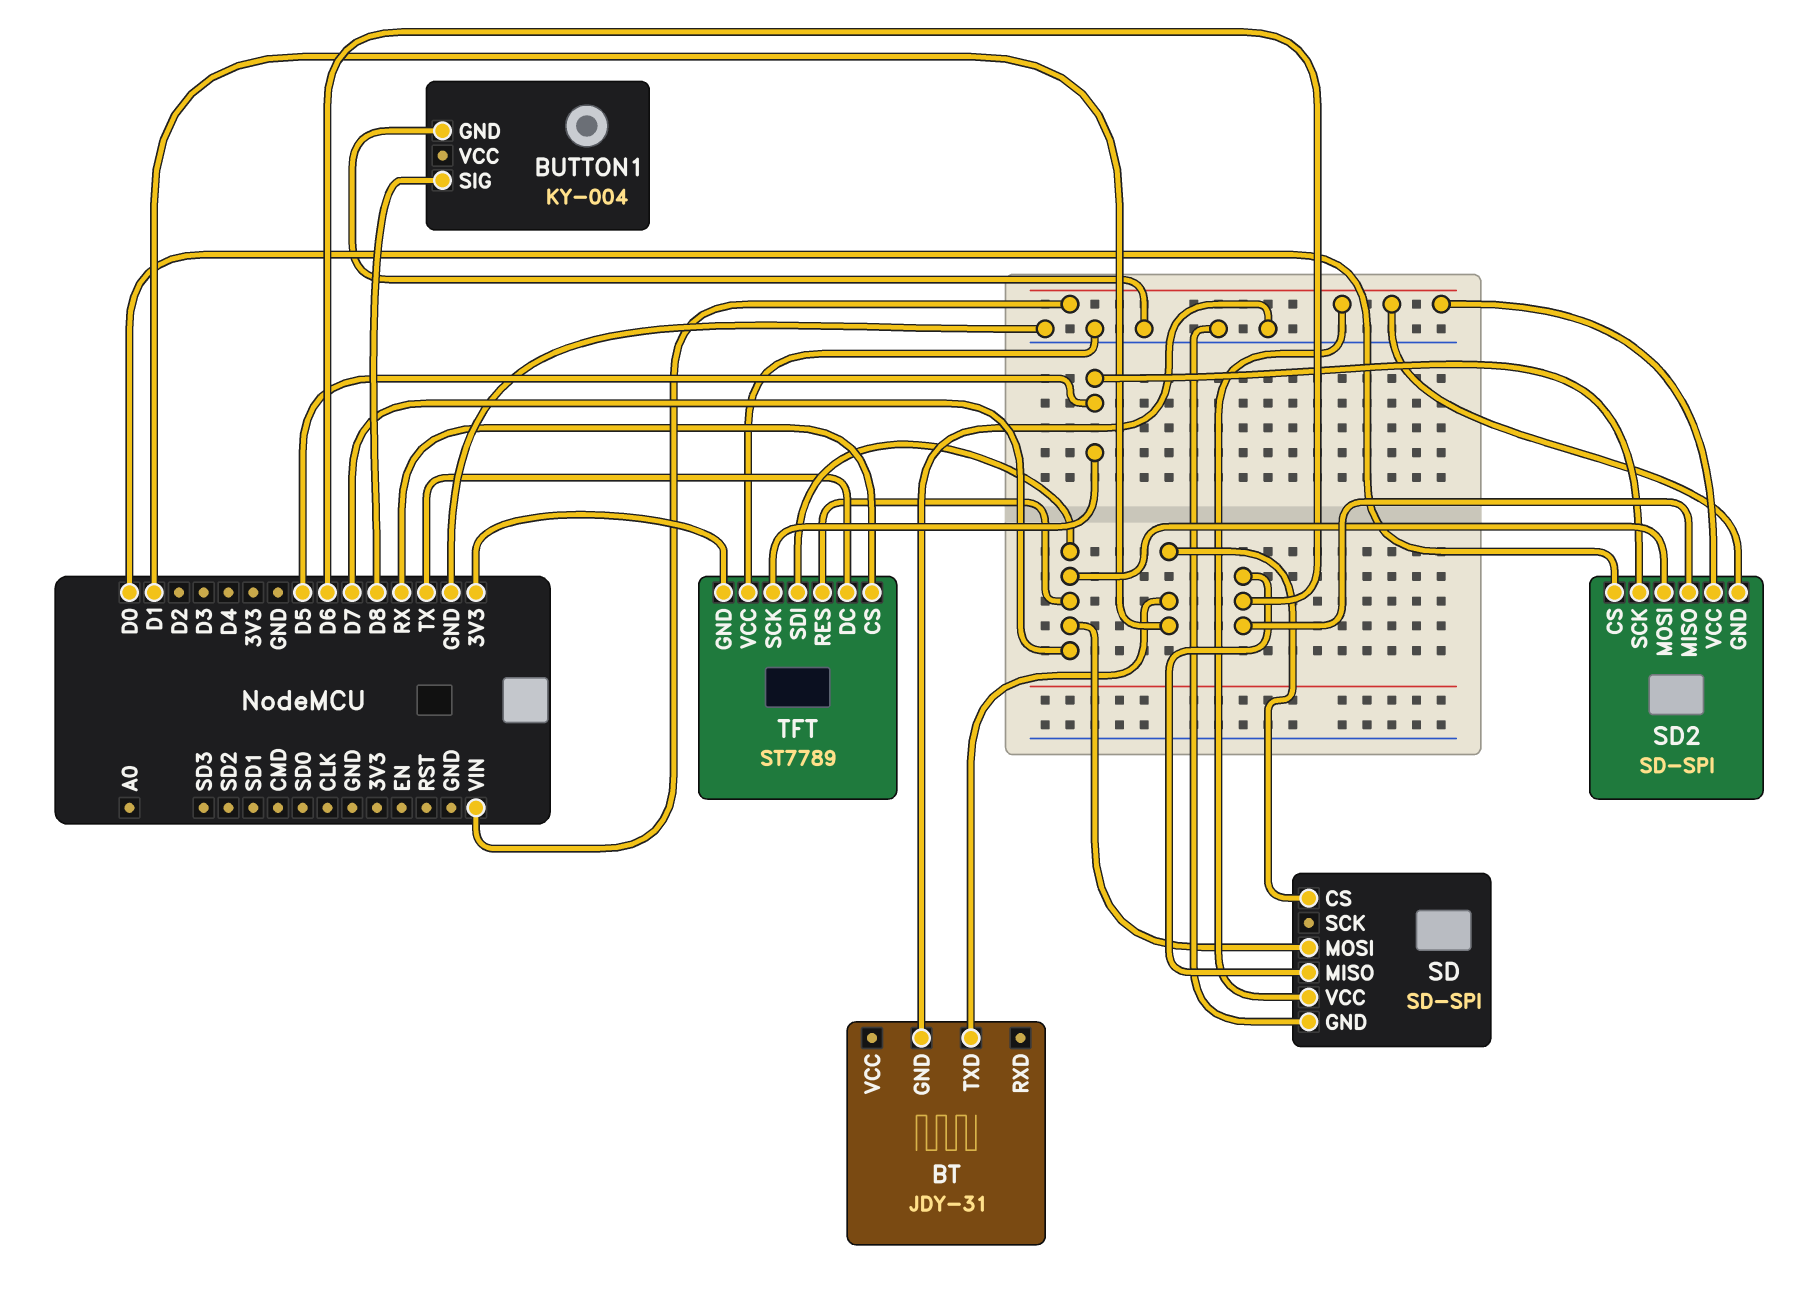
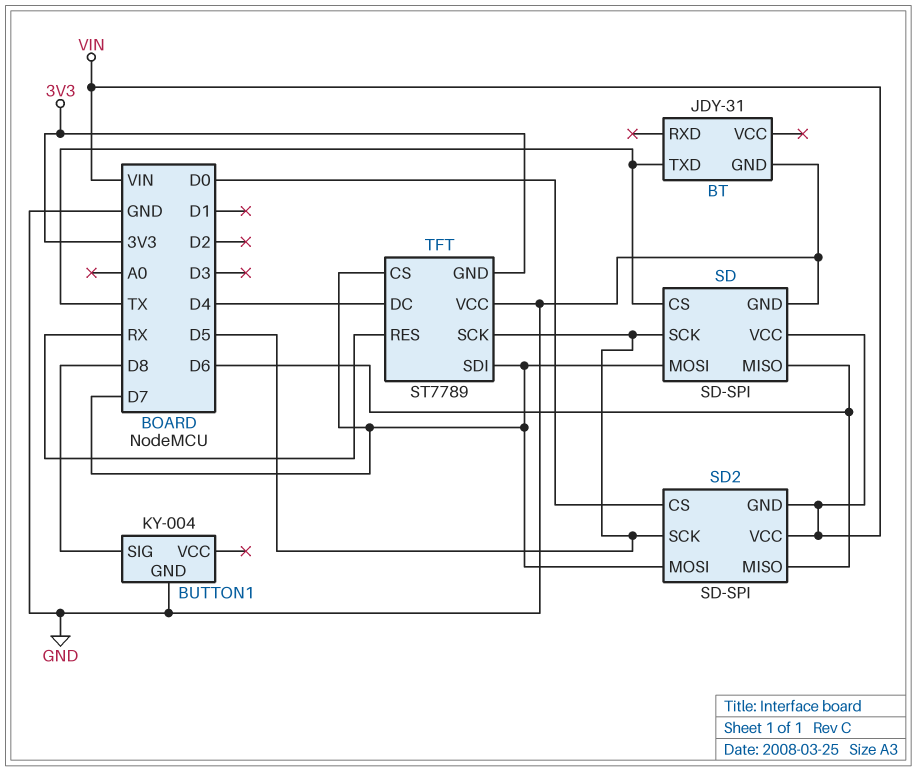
BT pin TXD: D1 -> TX
SD pin CS: D1 -> TX
SD pin SCK: none -> D5
TFT pin CS: RX -> D7
TFT pin DC: TX -> D4
TFT pin RES: D7 -> RX

